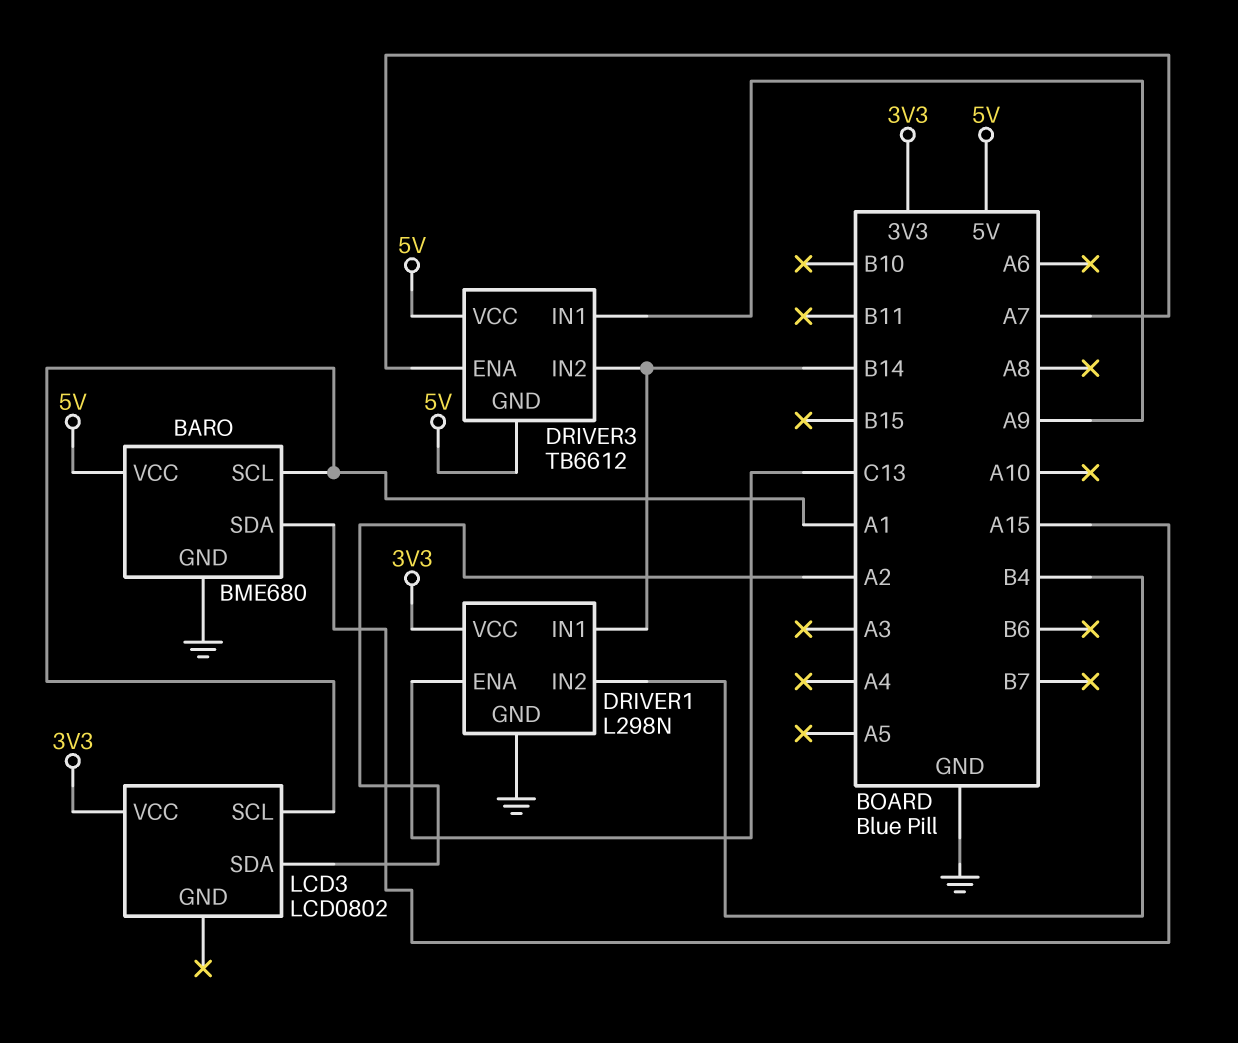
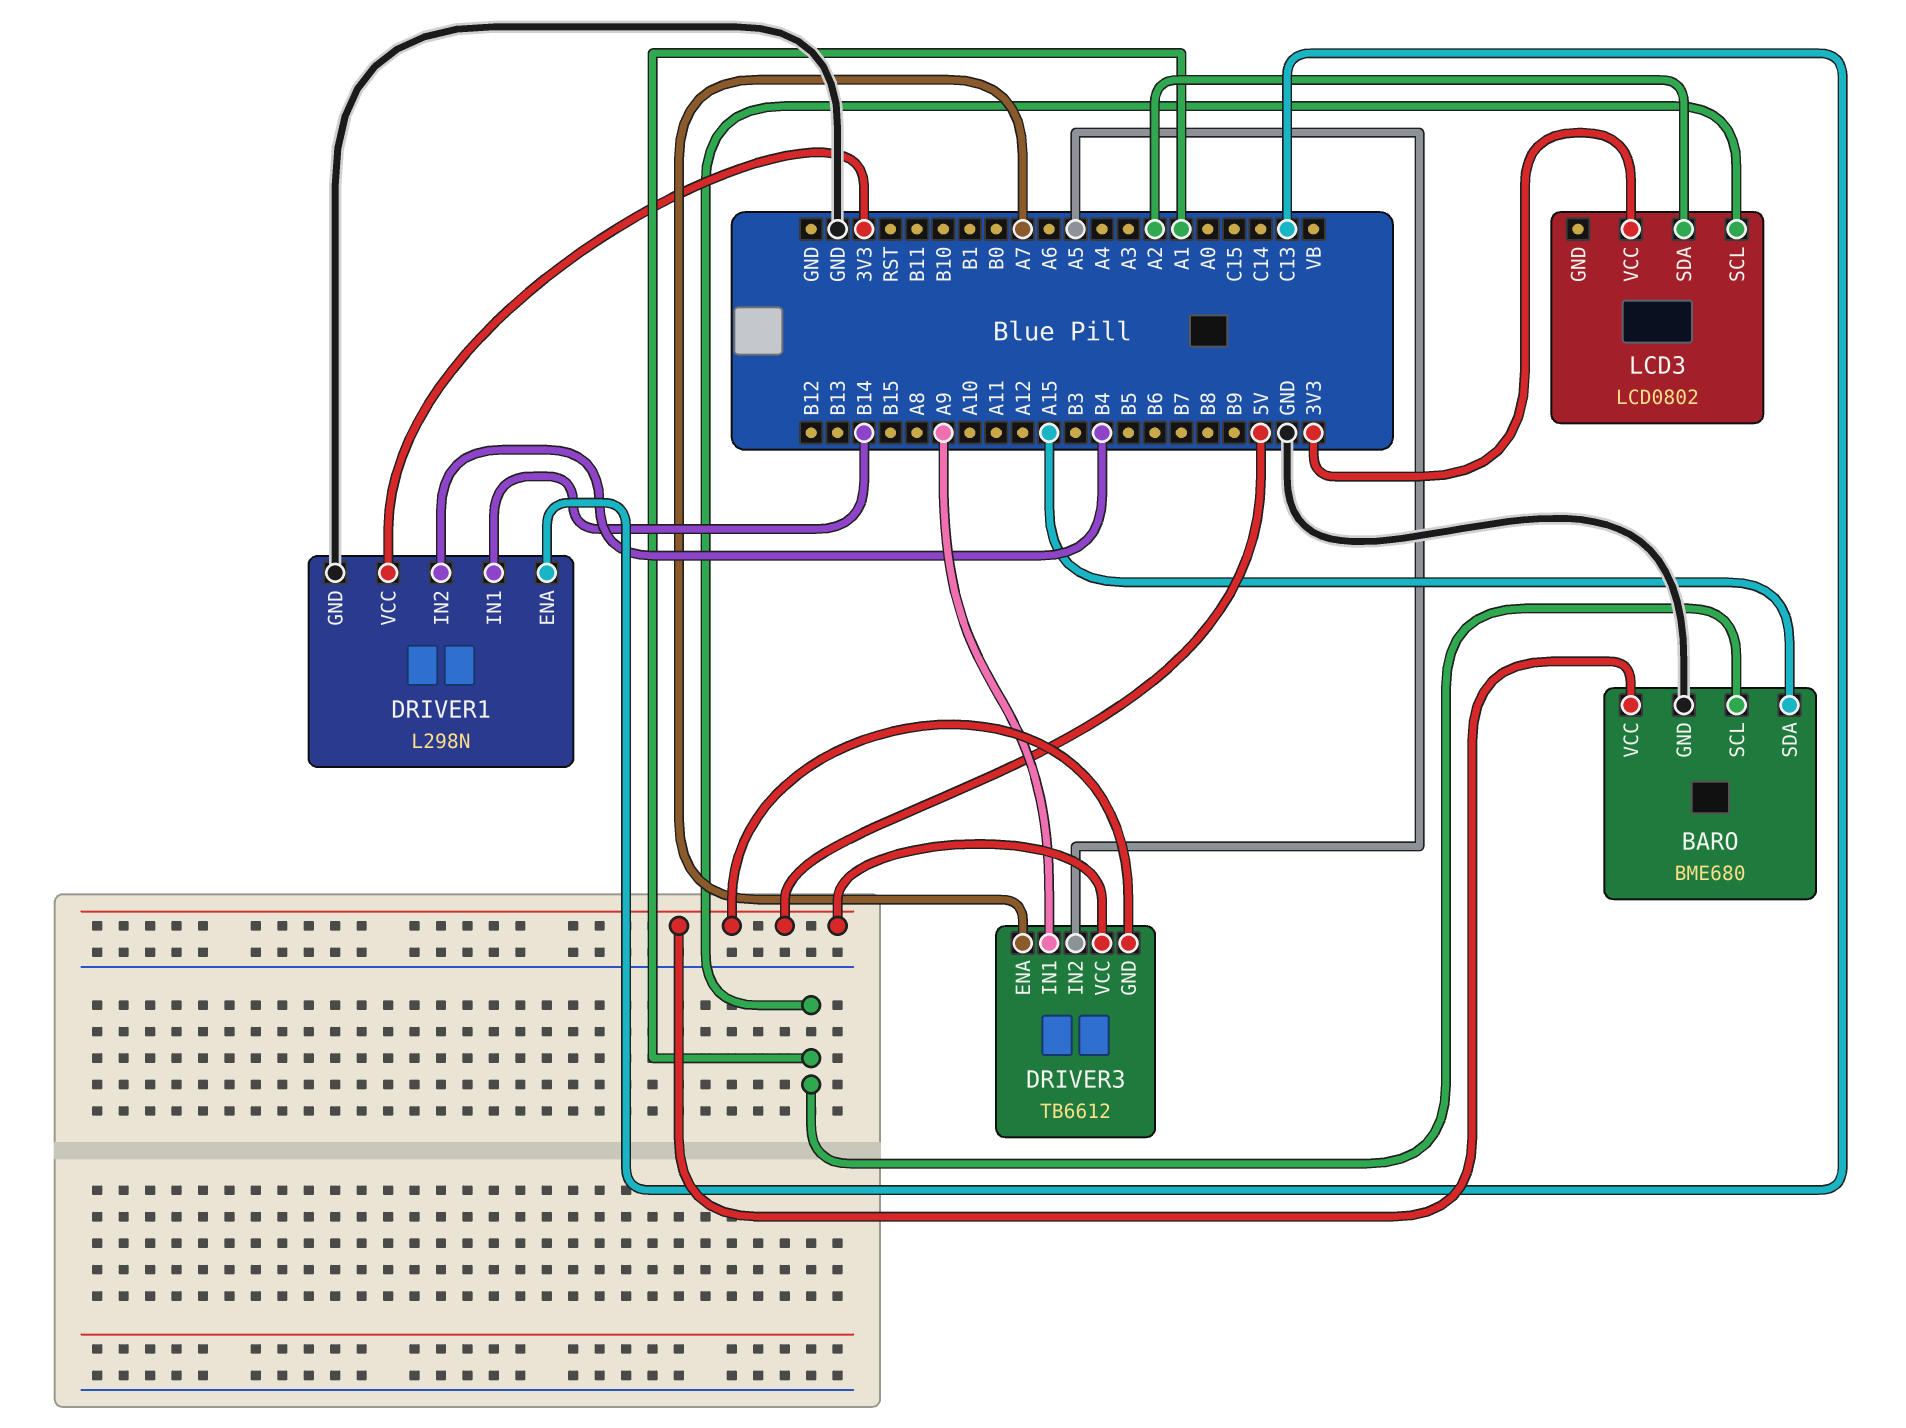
DRIVER3 pin IN2: B14 -> A5

